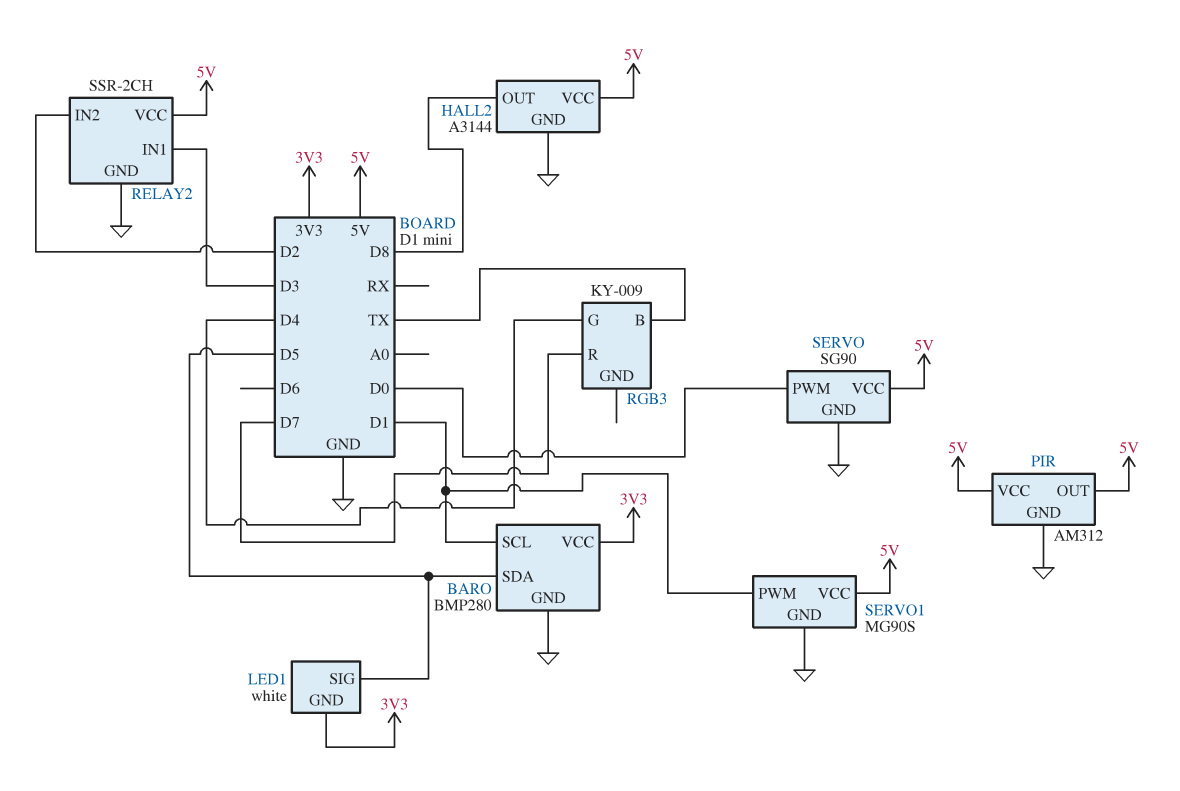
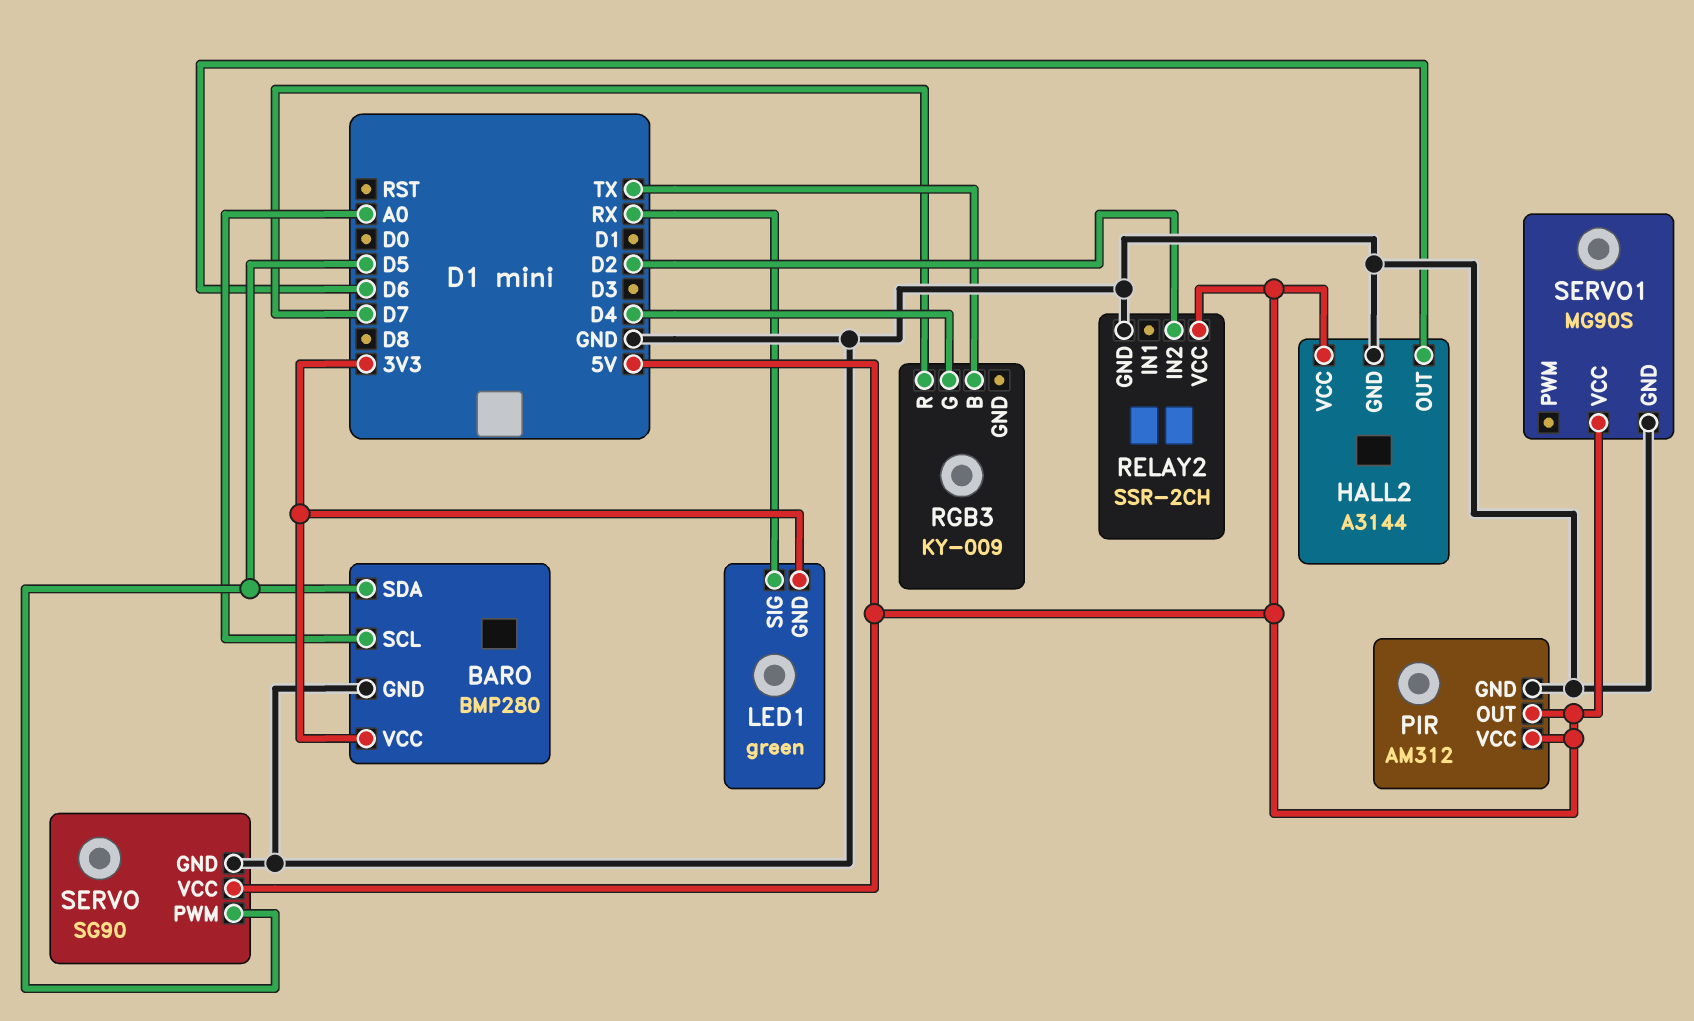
BARO pin SCL: D1 -> A0
HALL2 pin OUT: D8 -> D6
LED1: white -> green
LED1 pin SIG: D5 -> RX
RELAY2 pin IN1: D3 -> none
SERVO pin PWM: D0 -> D5
SERVO1 pin PWM: D1 -> none

